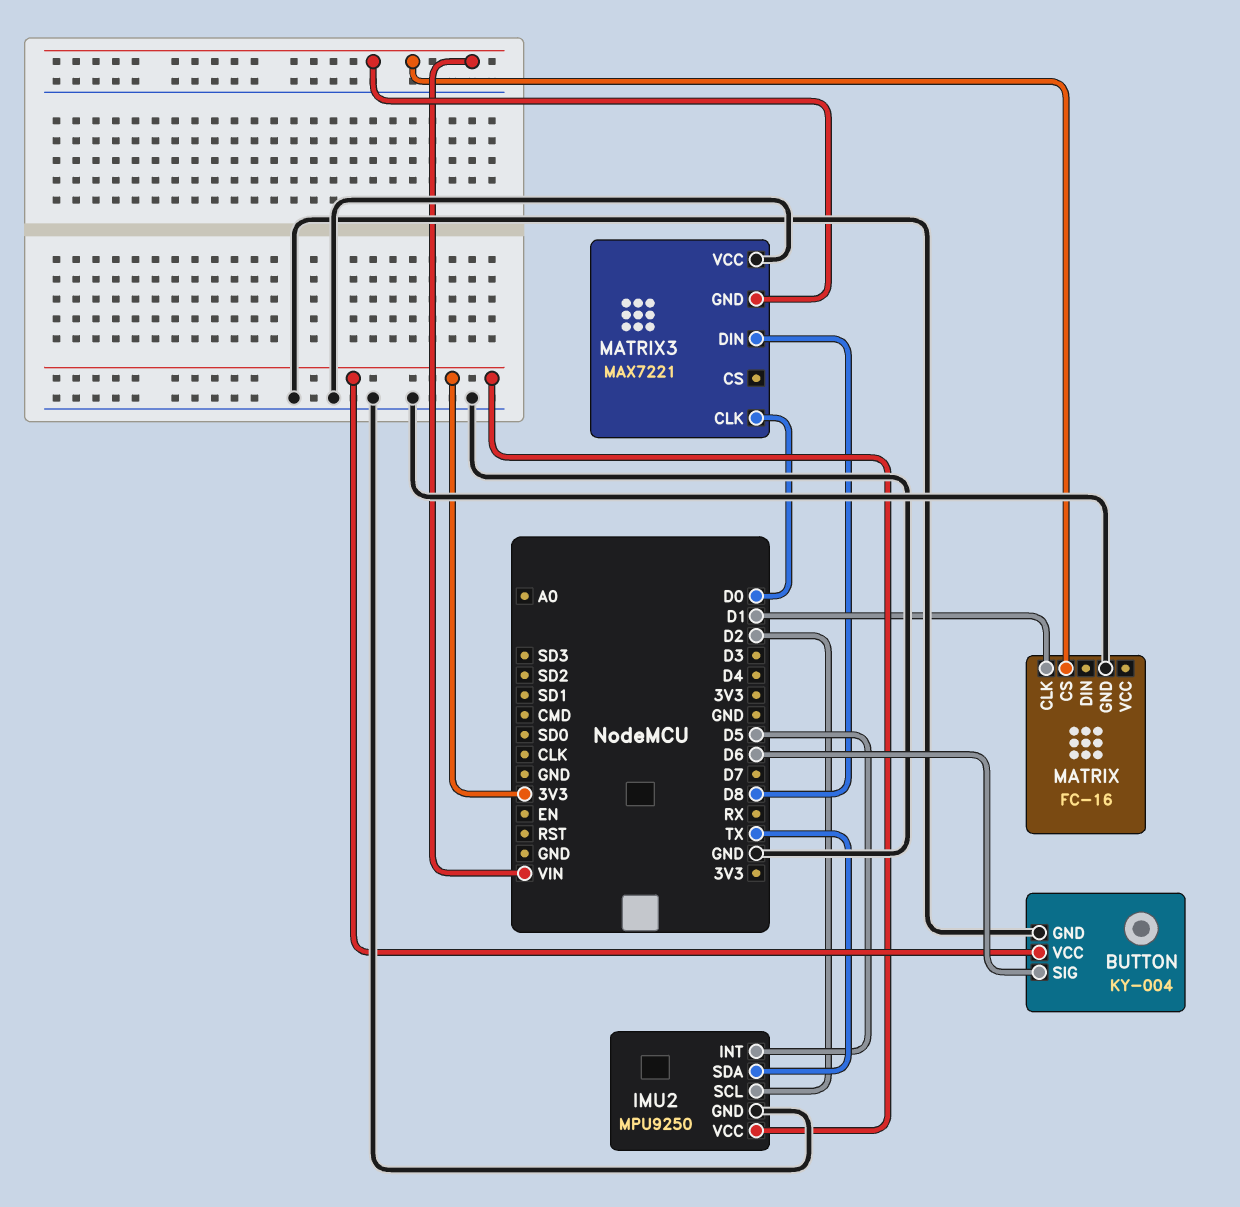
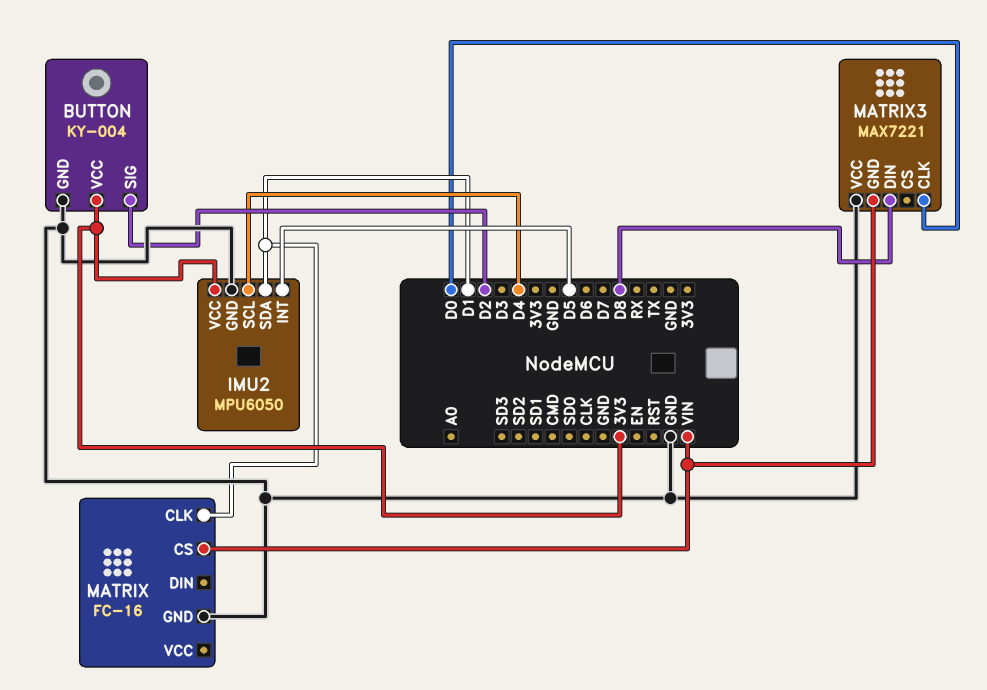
BUTTON pin SIG: D6 -> D2
IMU2: MPU9250 -> MPU6050
IMU2 pin SCL: D2 -> D4
IMU2 pin SDA: TX -> D1

